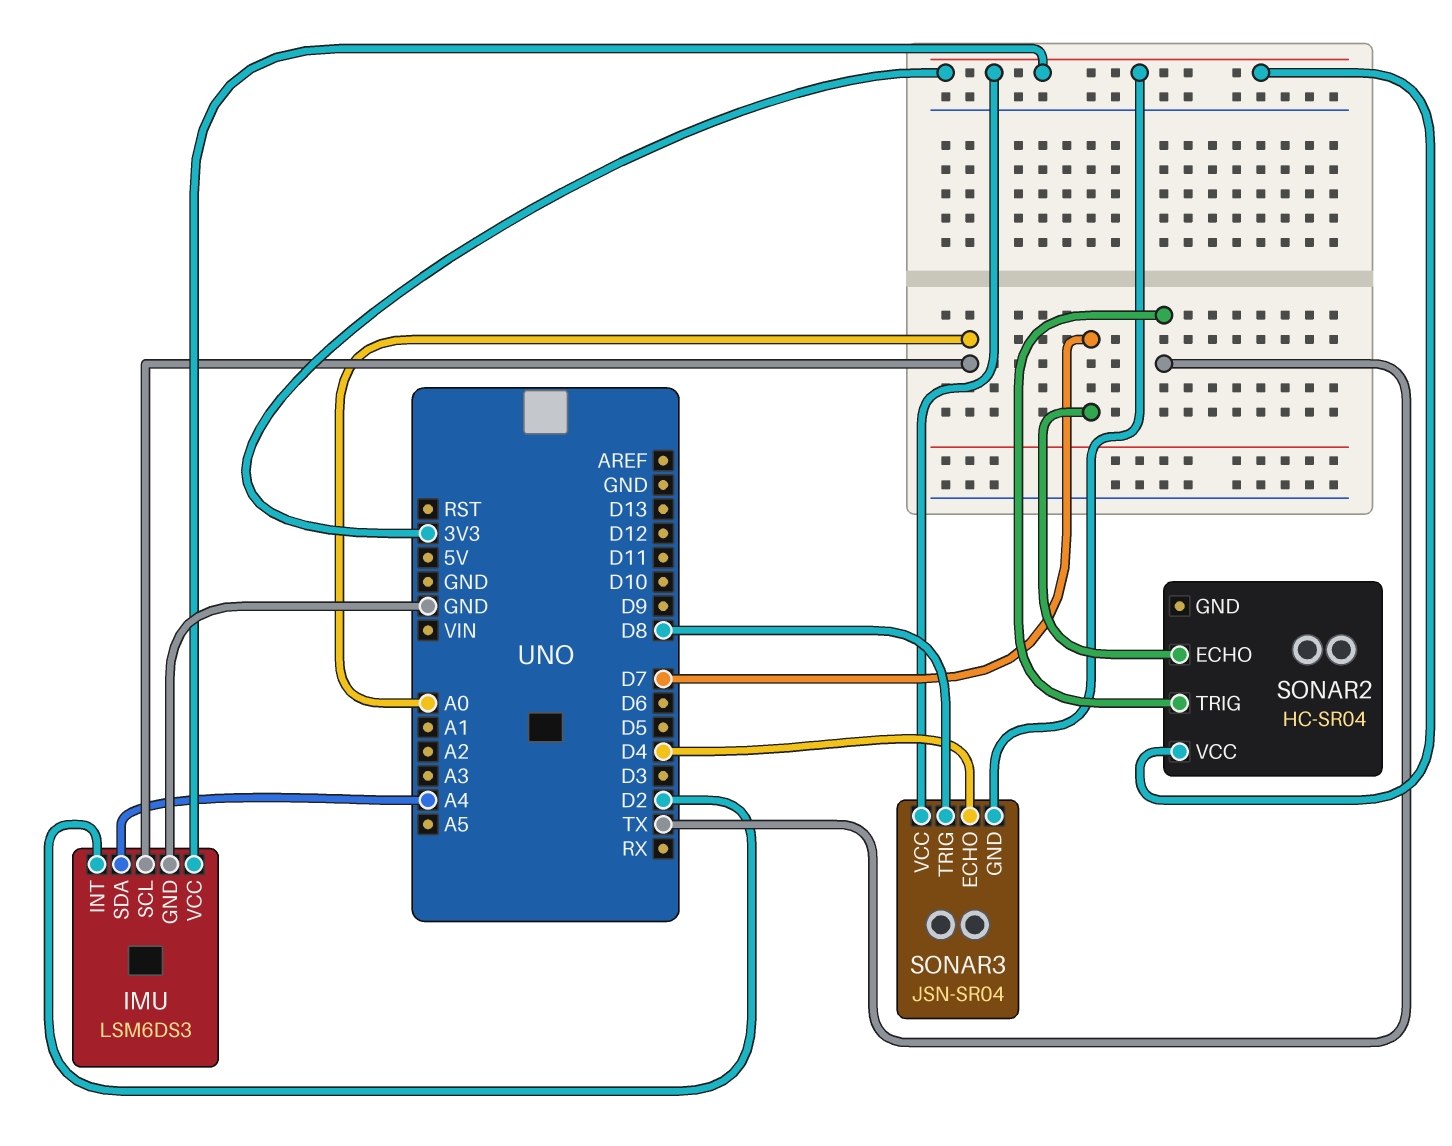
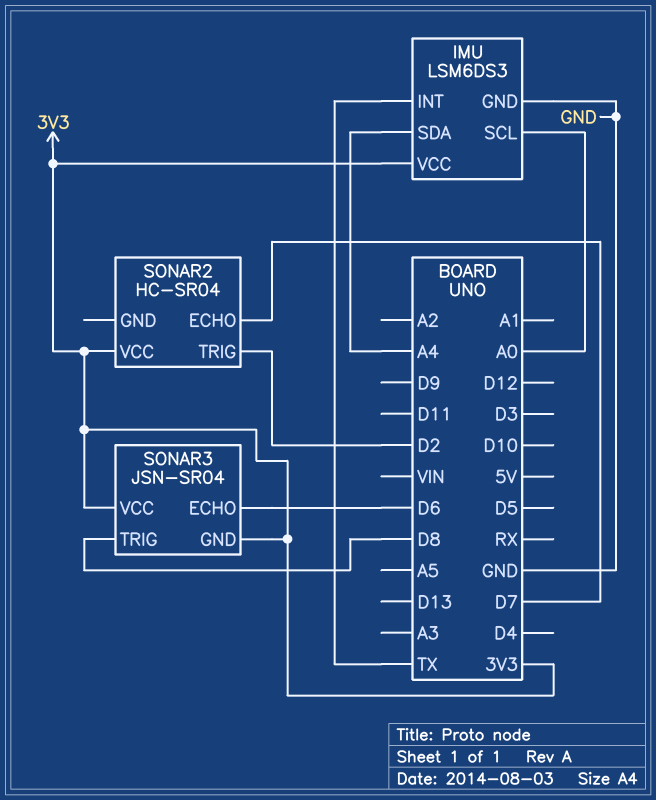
IMU pin INT: D2 -> TX
SONAR2 pin TRIG: TX -> D2
SONAR3 pin ECHO: D4 -> D6

